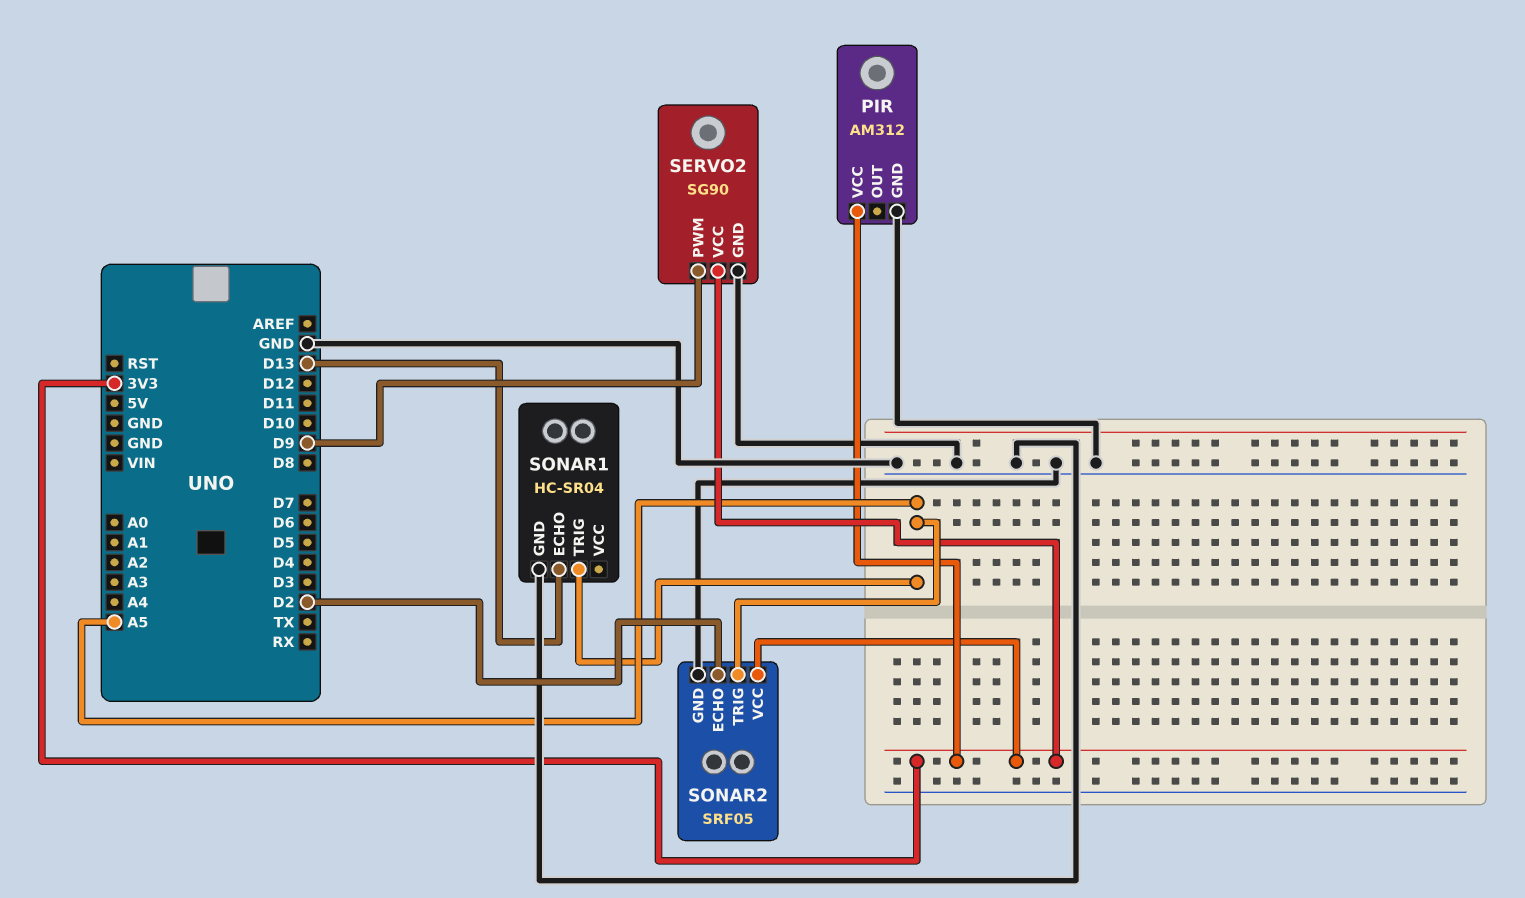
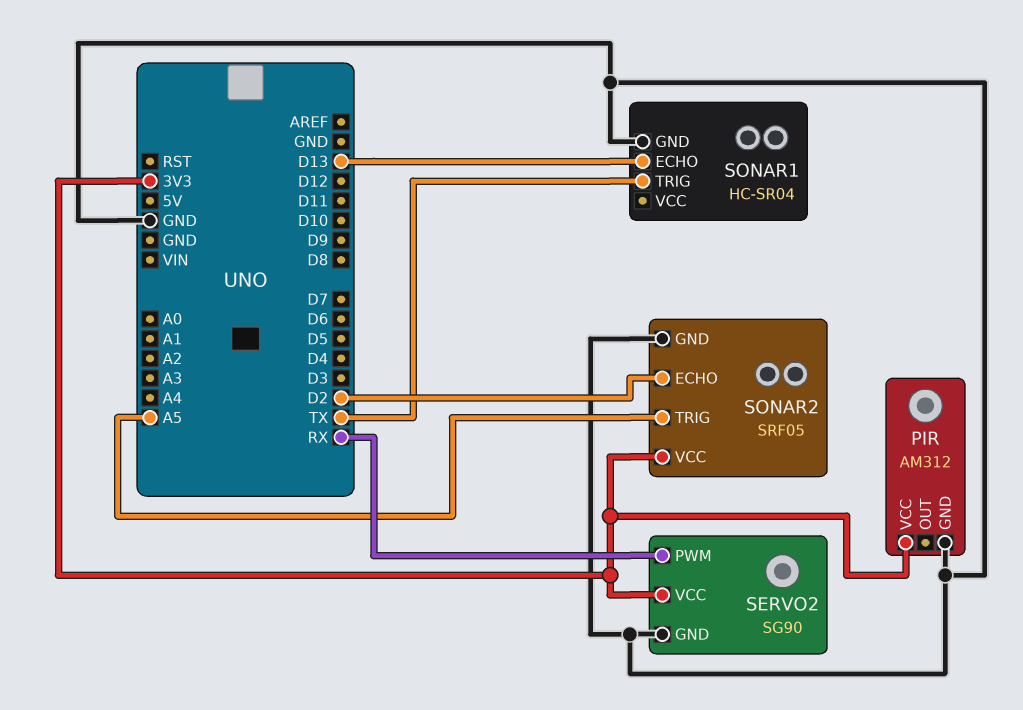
SERVO2 pin PWM: D9 -> RX
SONAR1 pin TRIG: A5 -> TX

